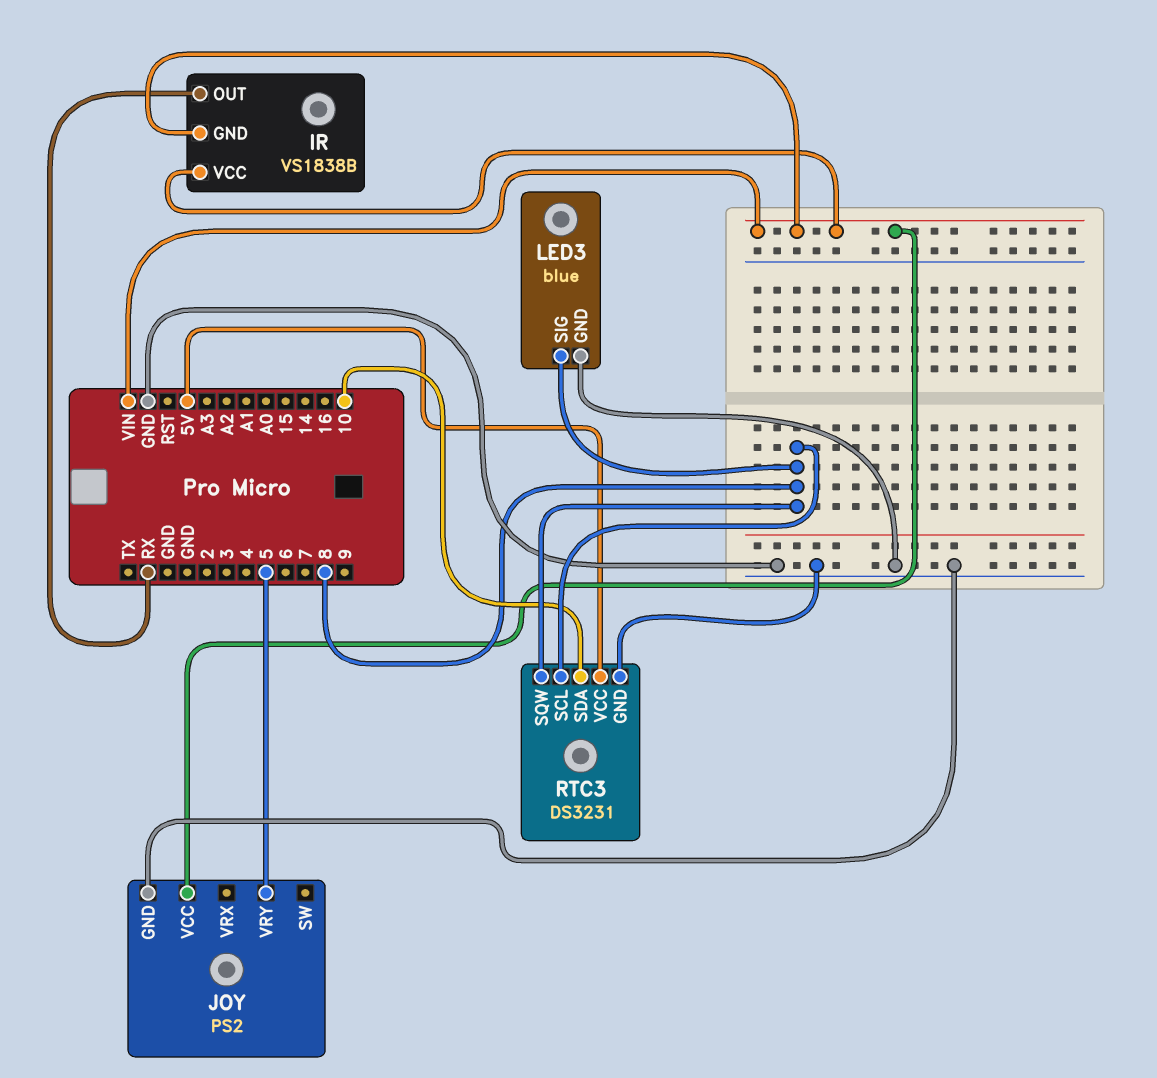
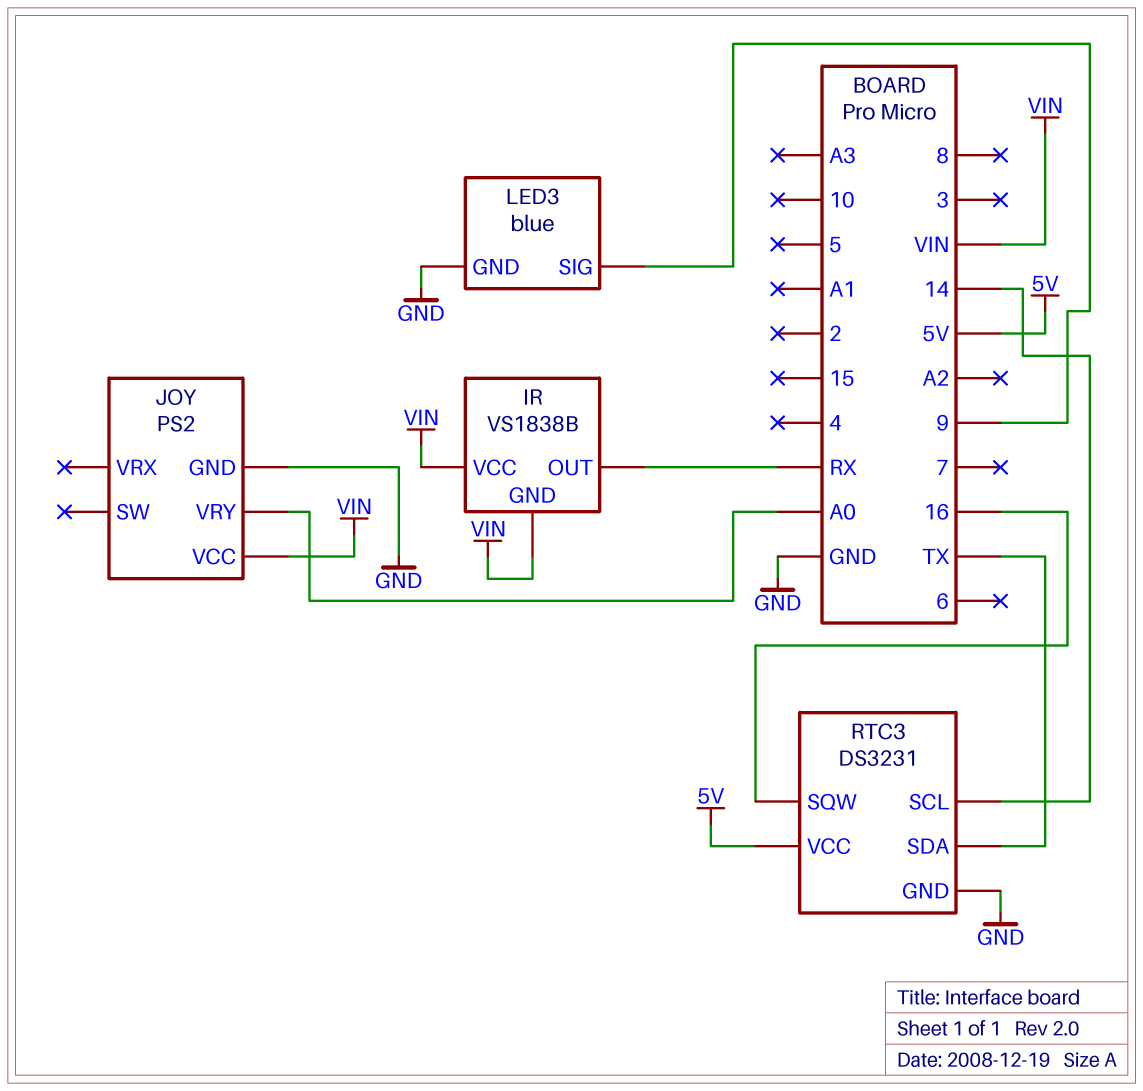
JOY pin VRY: 5 -> A0
LED3 pin SIG: 8 -> 9
RTC3 pin SCL: 8 -> 14
RTC3 pin SDA: 10 -> TX
RTC3 pin SQW: 8 -> 16

